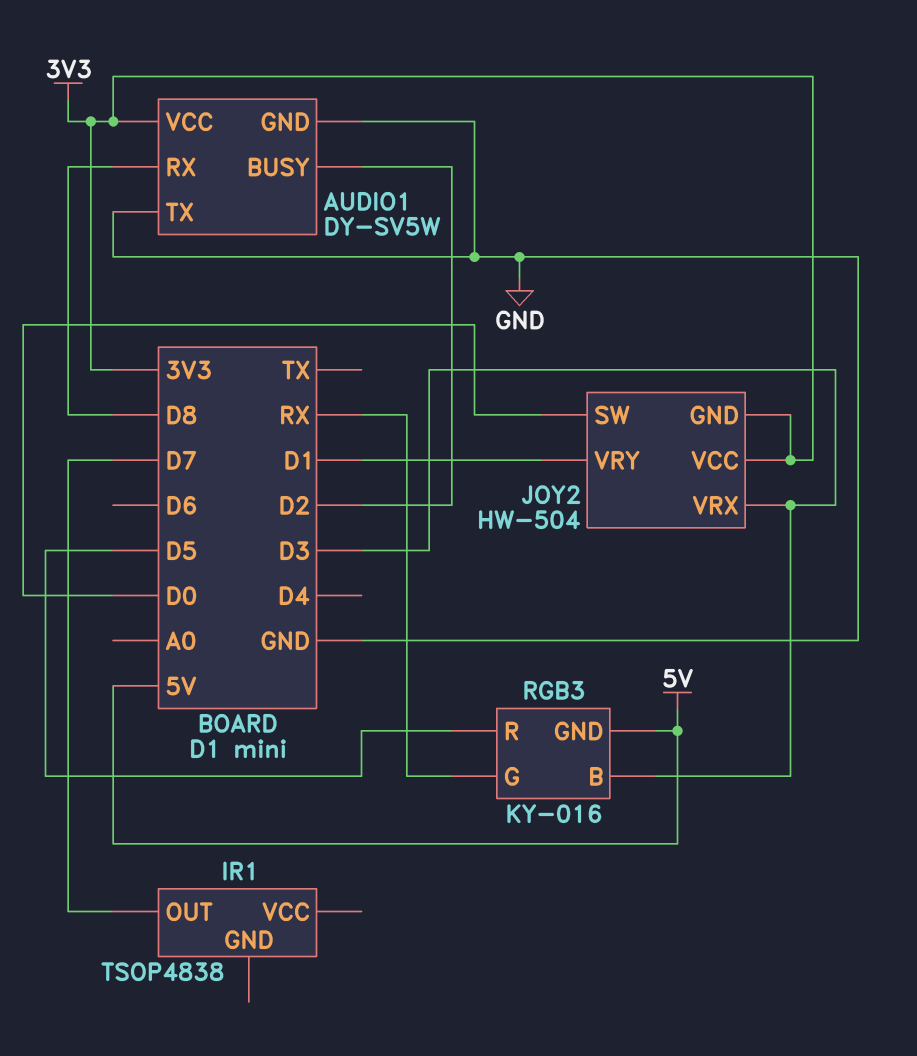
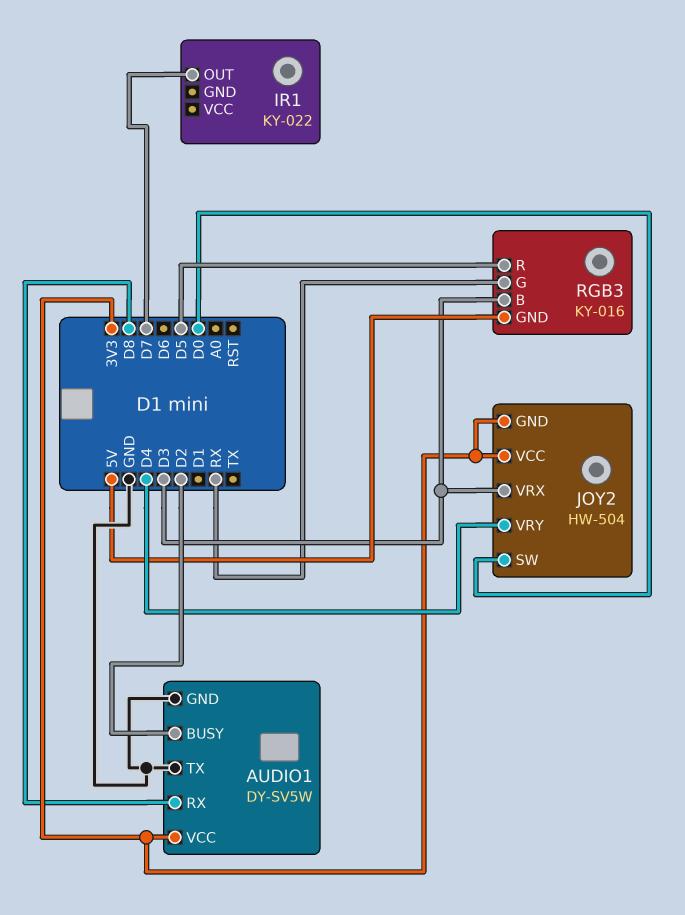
IR1: TSOP4838 -> KY-022
JOY2 pin VRY: D1 -> D4

